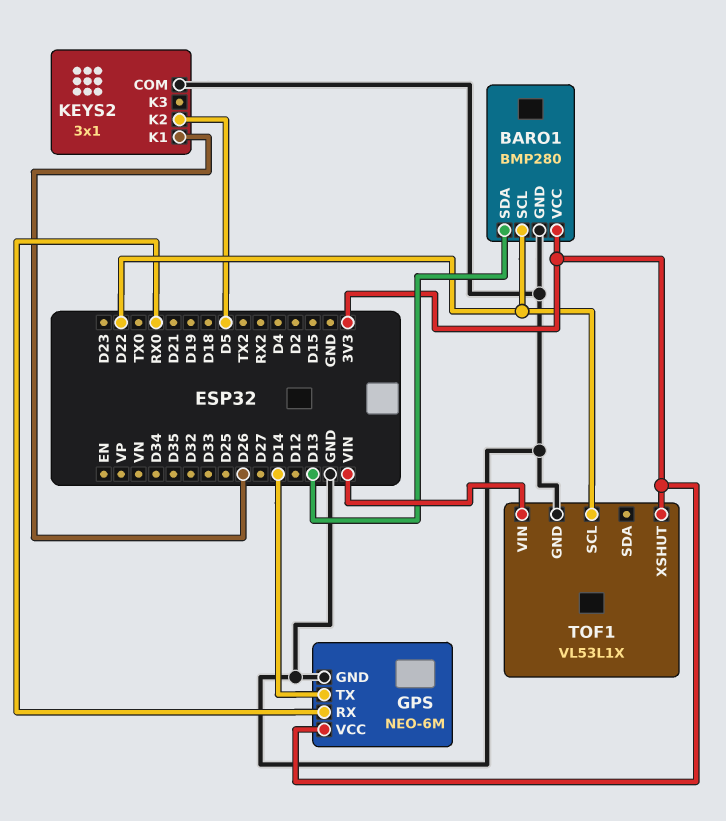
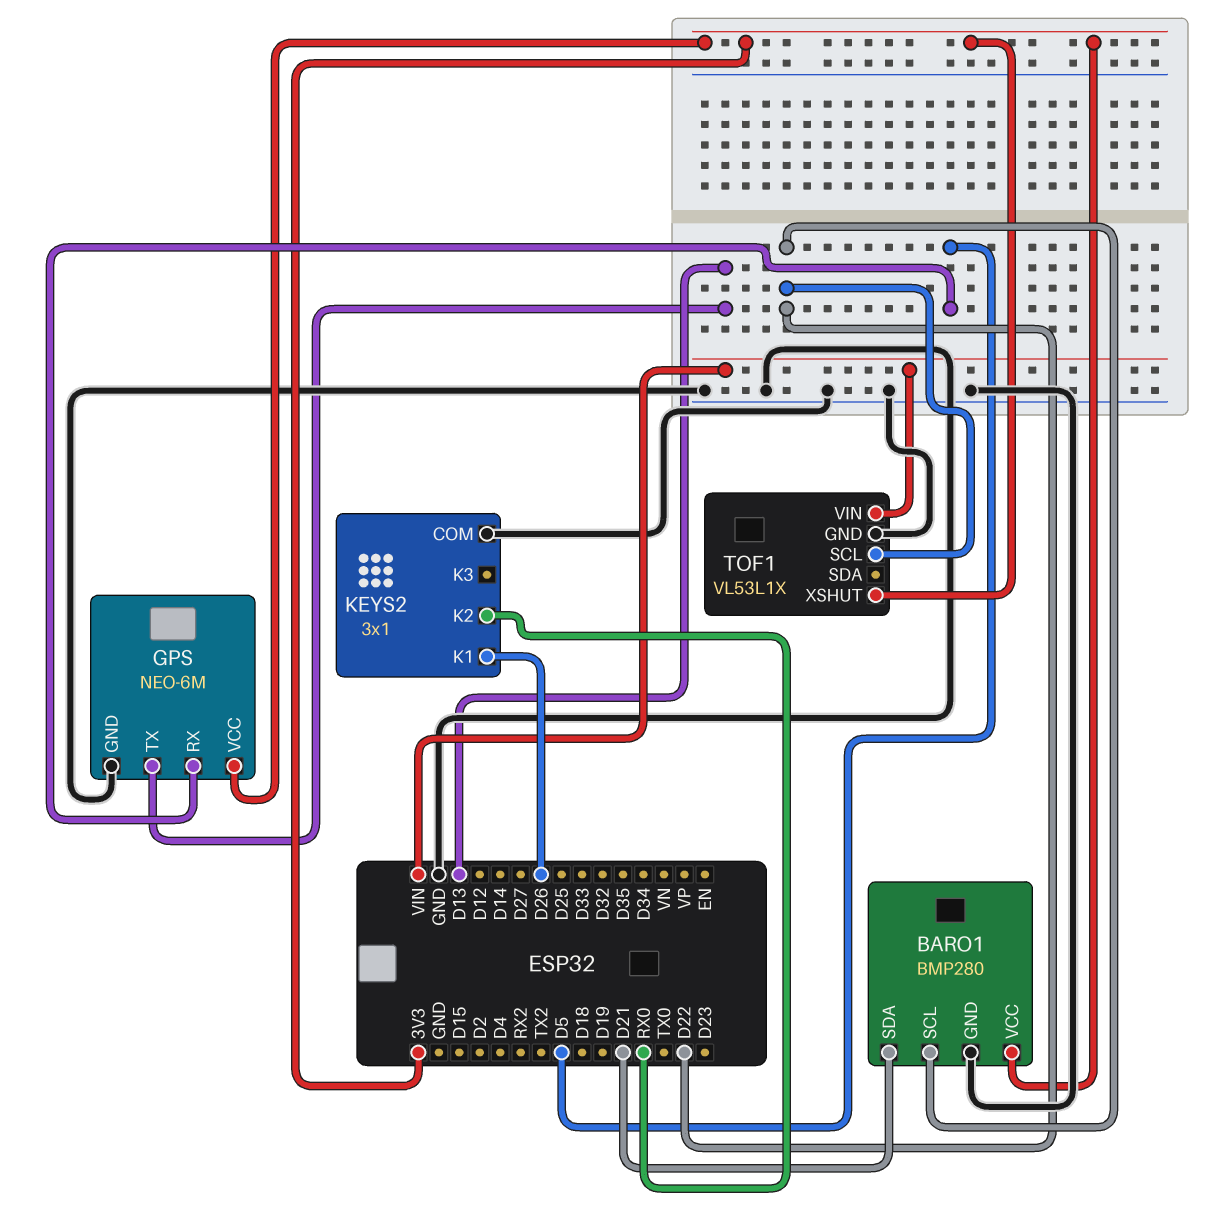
BARO1 pin SDA: D13 -> D21
GPS pin RX: RX0 -> D5
GPS pin TX: D14 -> D13
KEYS2 pin K2: D5 -> RX0

